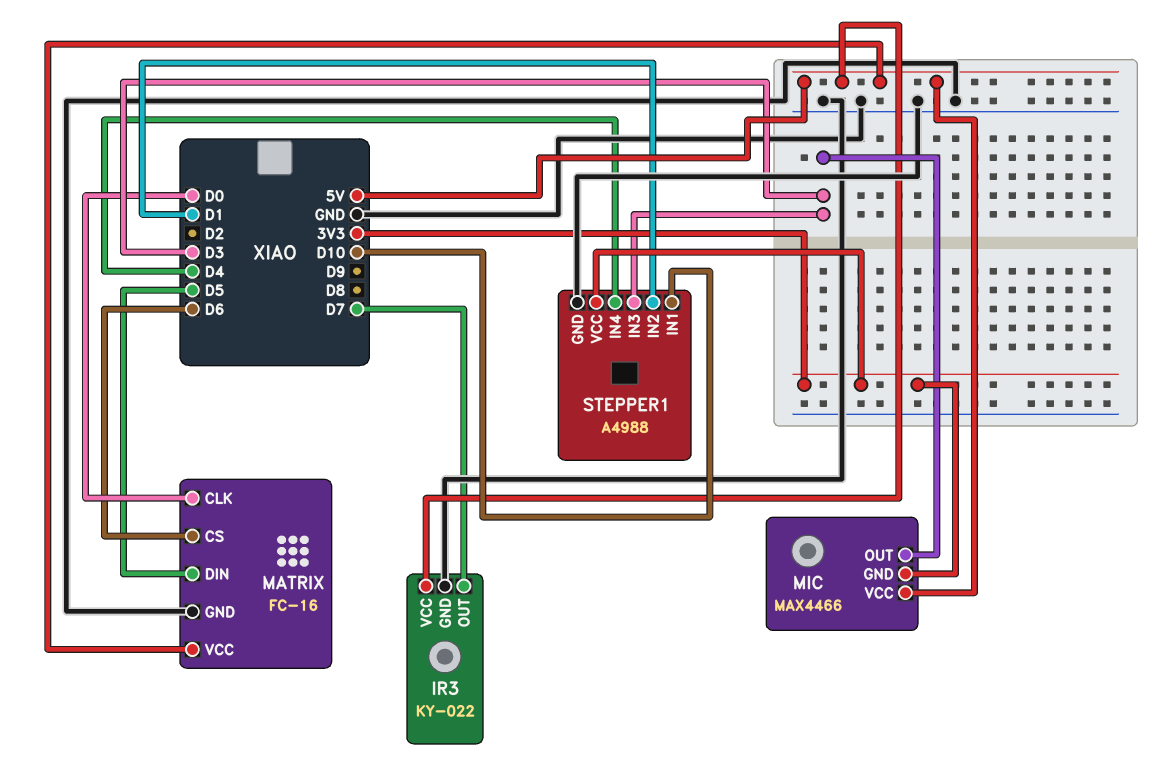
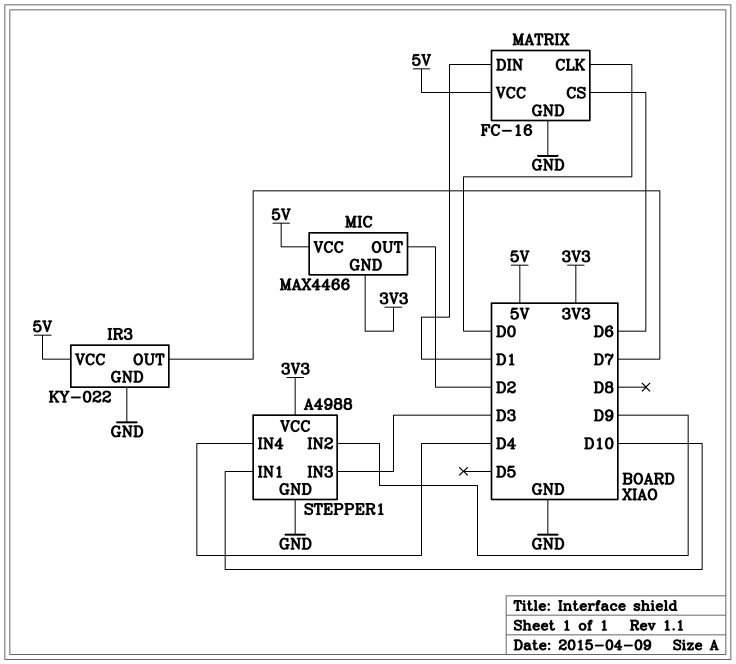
MATRIX pin DIN: D5 -> D1
MIC pin OUT: D3 -> D2
STEPPER1 pin IN2: D1 -> D9

